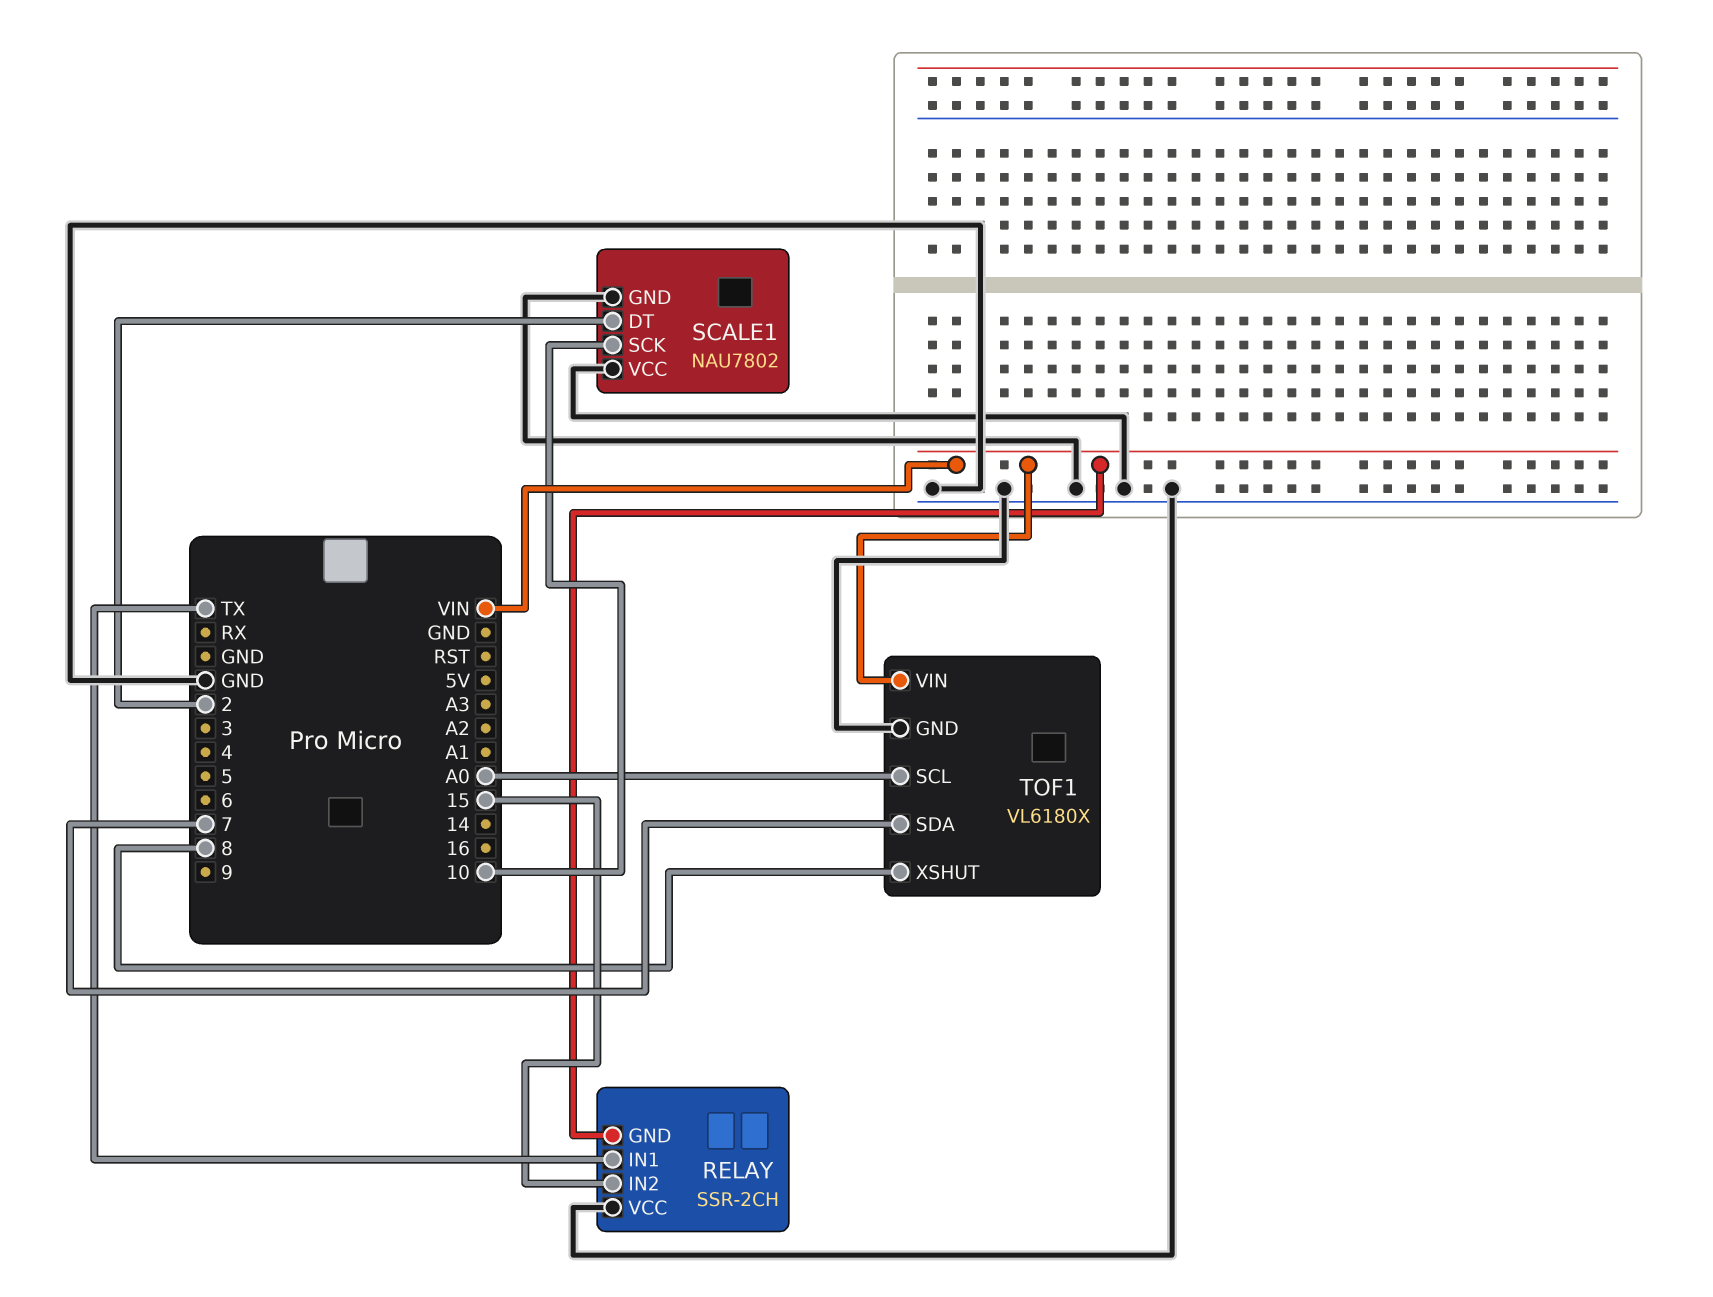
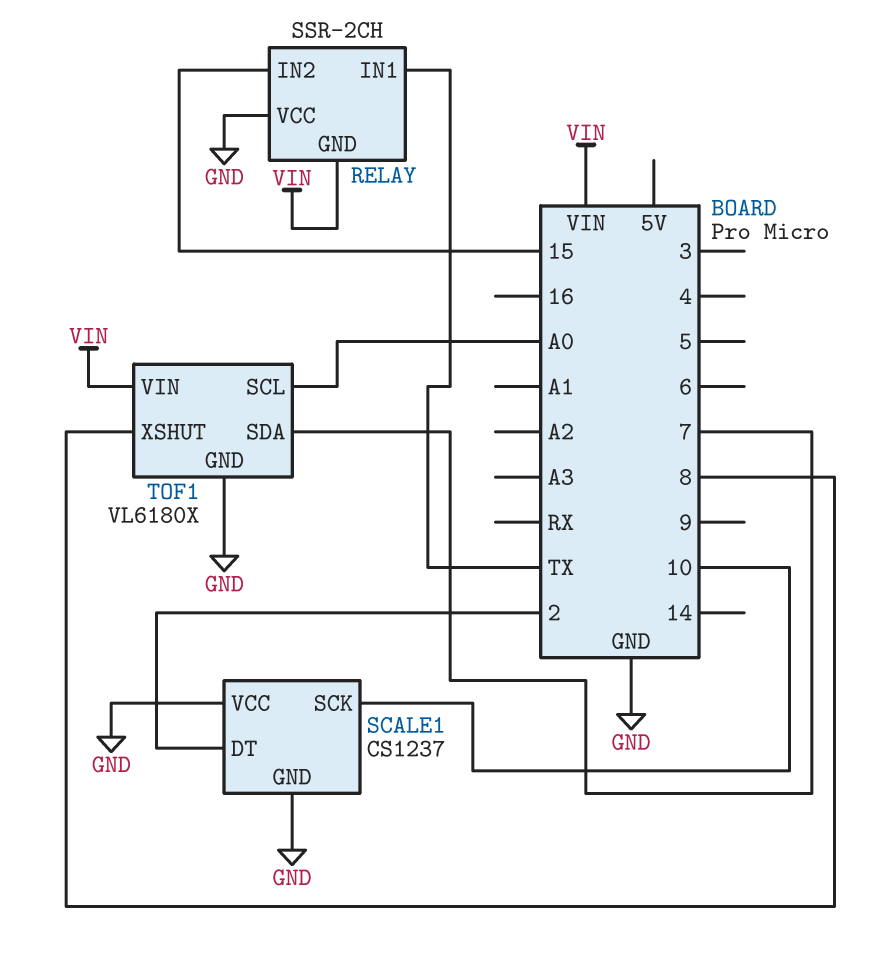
SCALE1: NAU7802 -> CS1237

